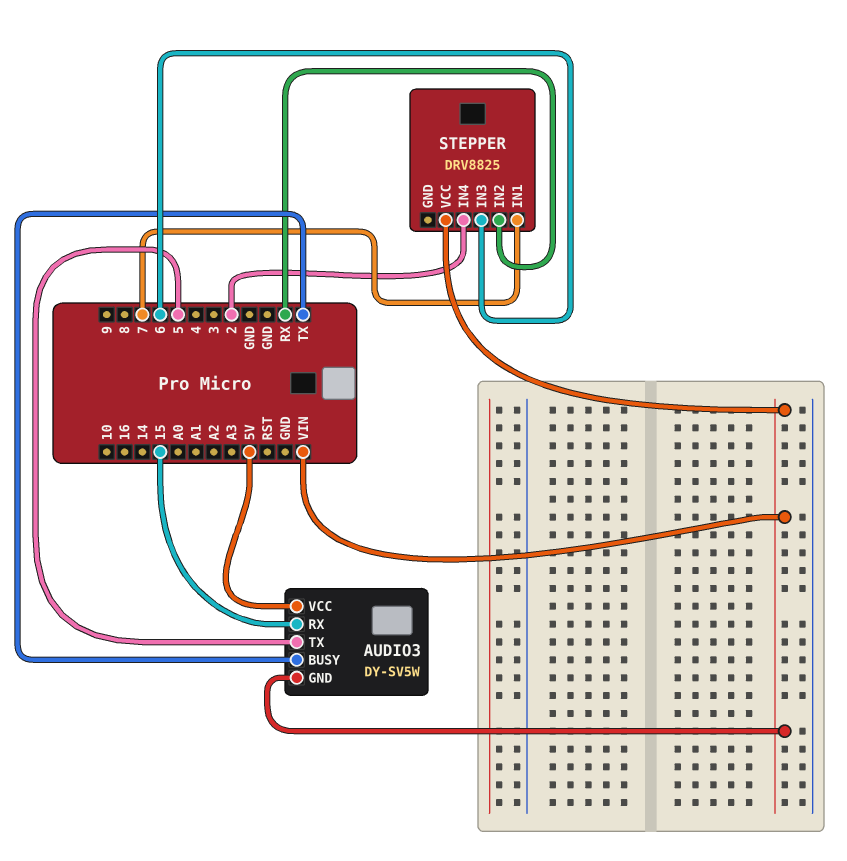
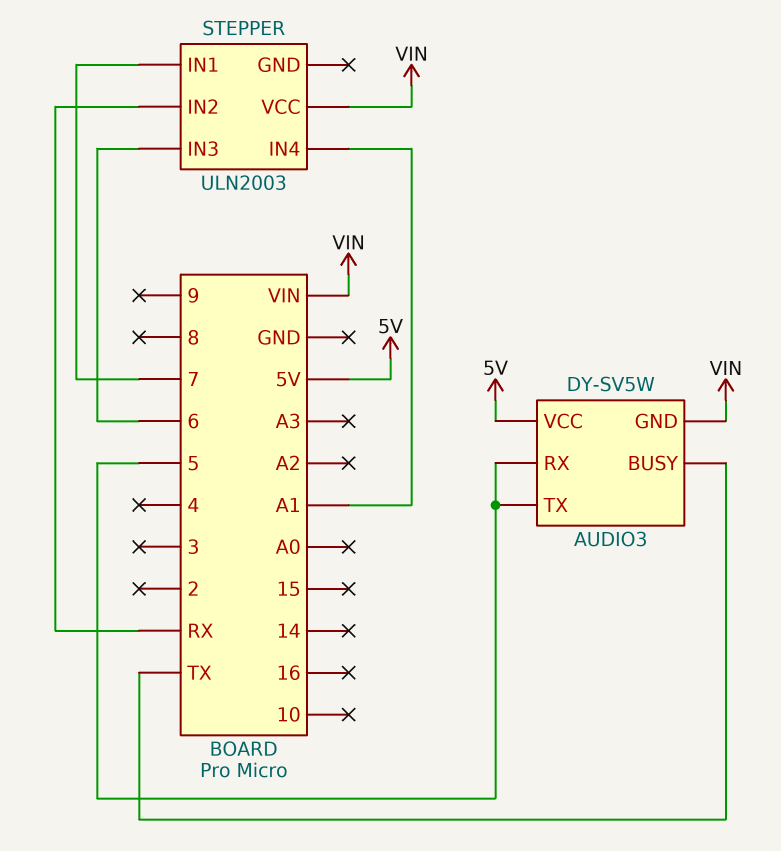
AUDIO3 pin RX: 15 -> 5
STEPPER: DRV8825 -> ULN2003
STEPPER pin IN4: 2 -> A1

